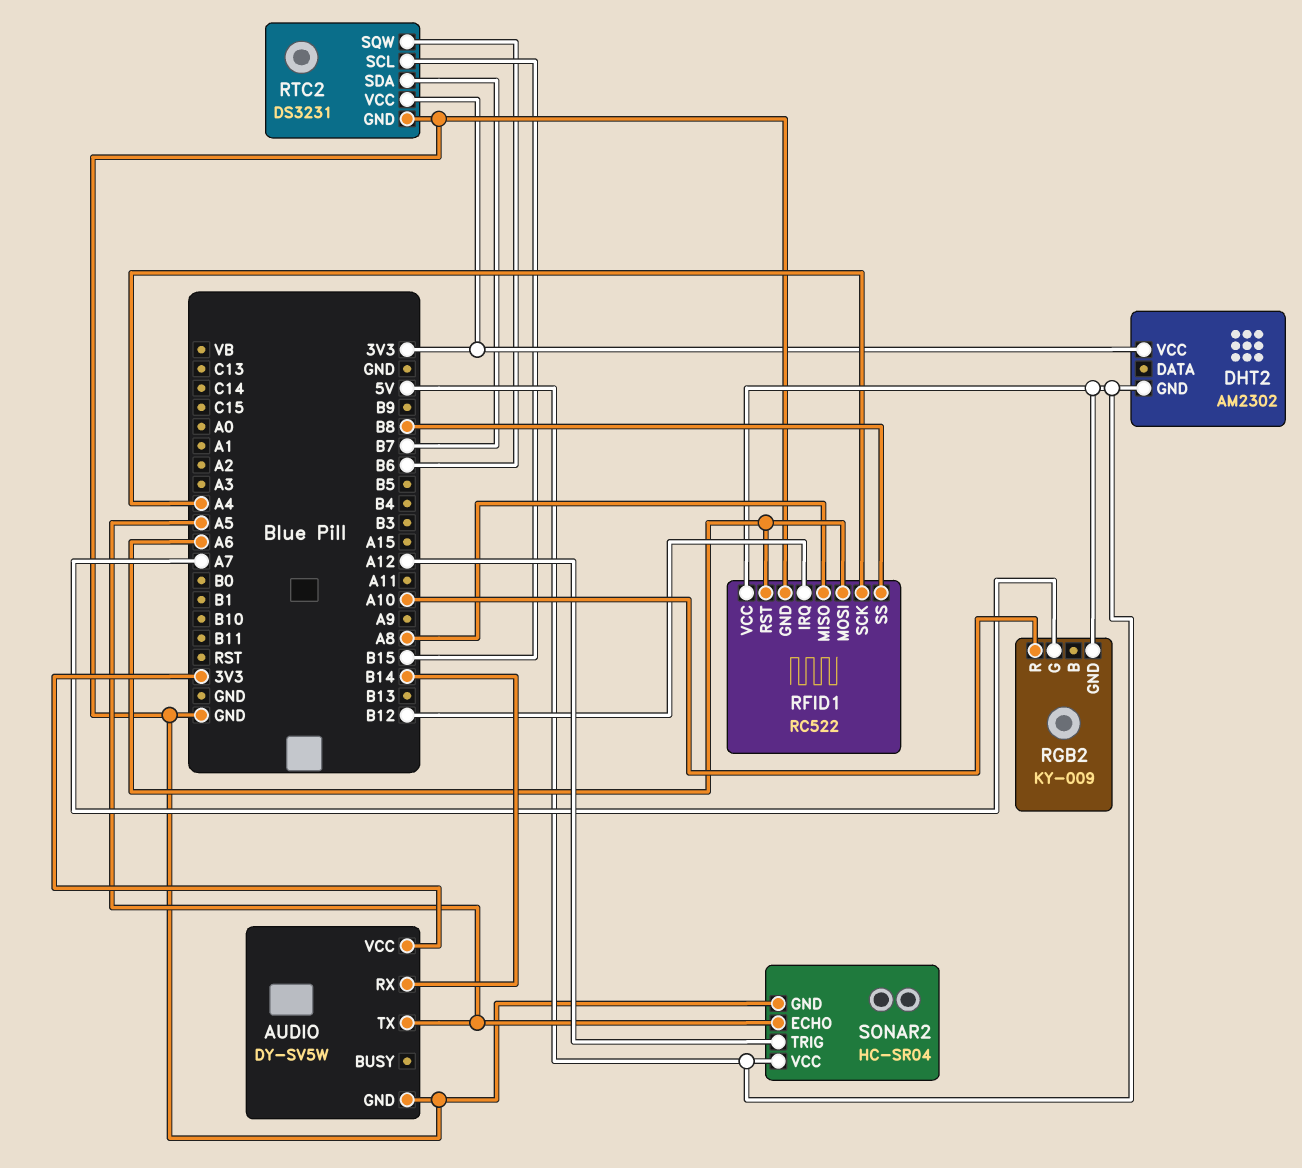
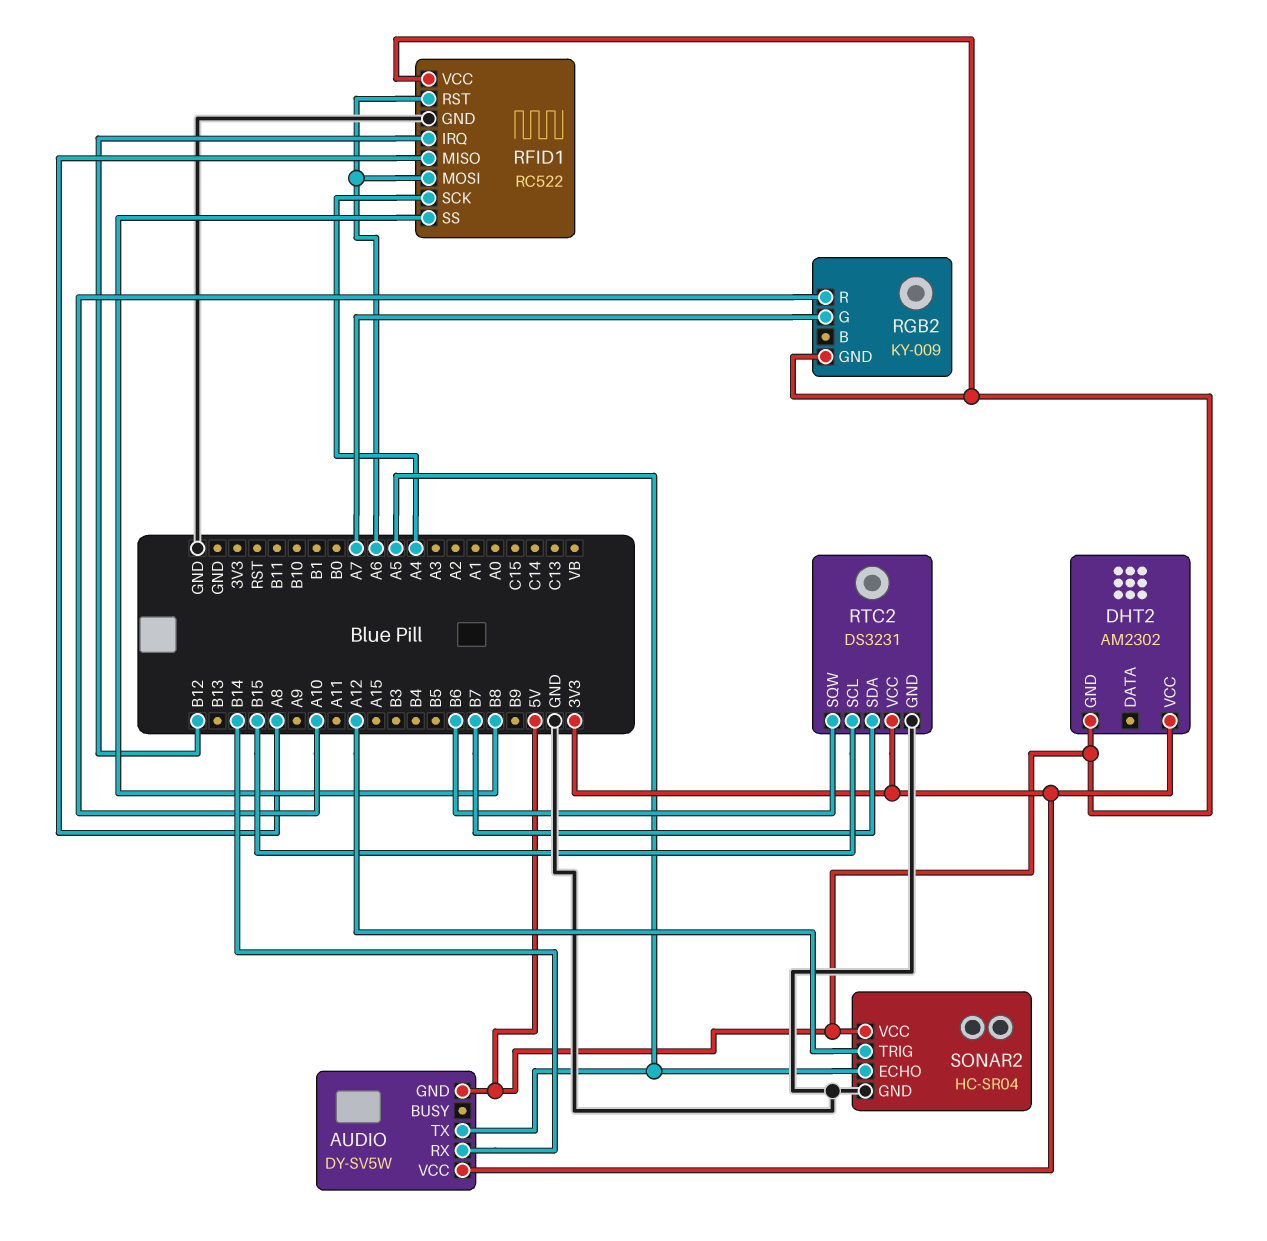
AUDIO pin GND: GND -> 5V

